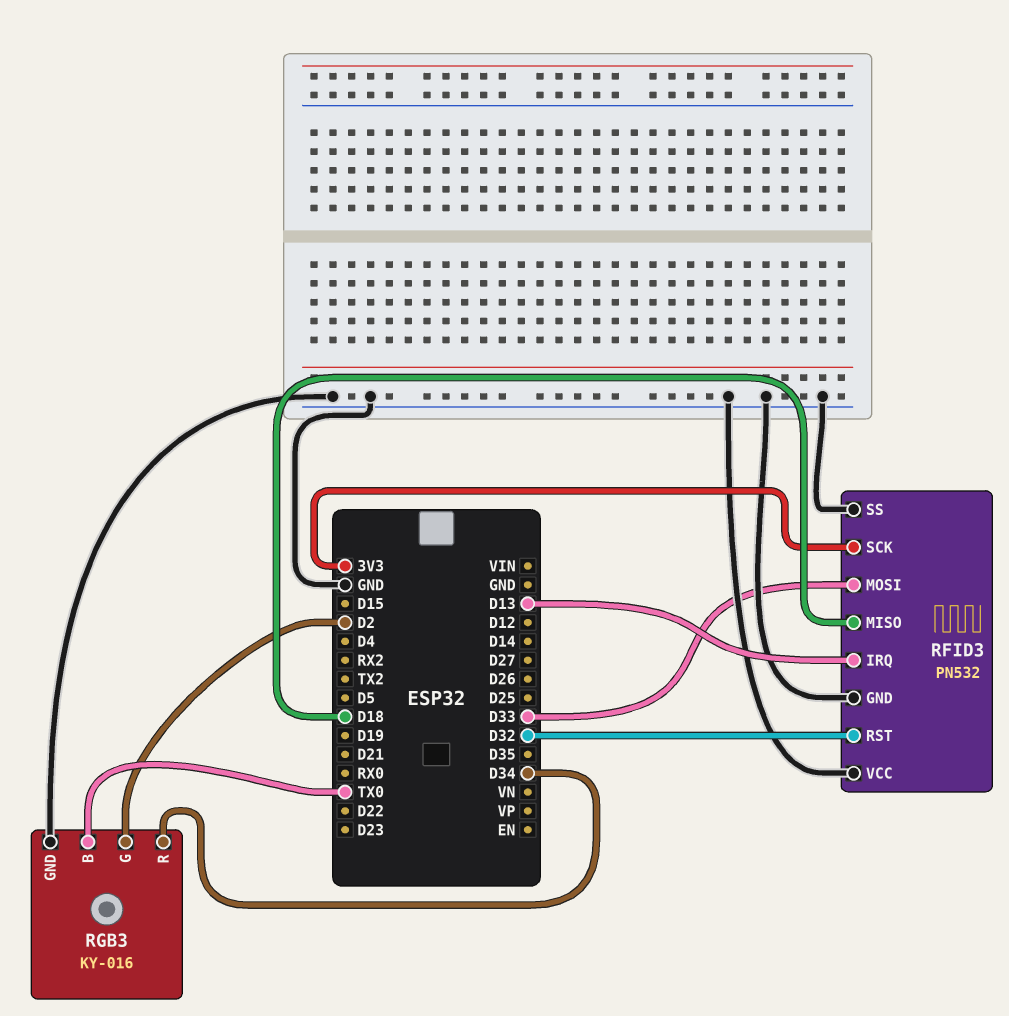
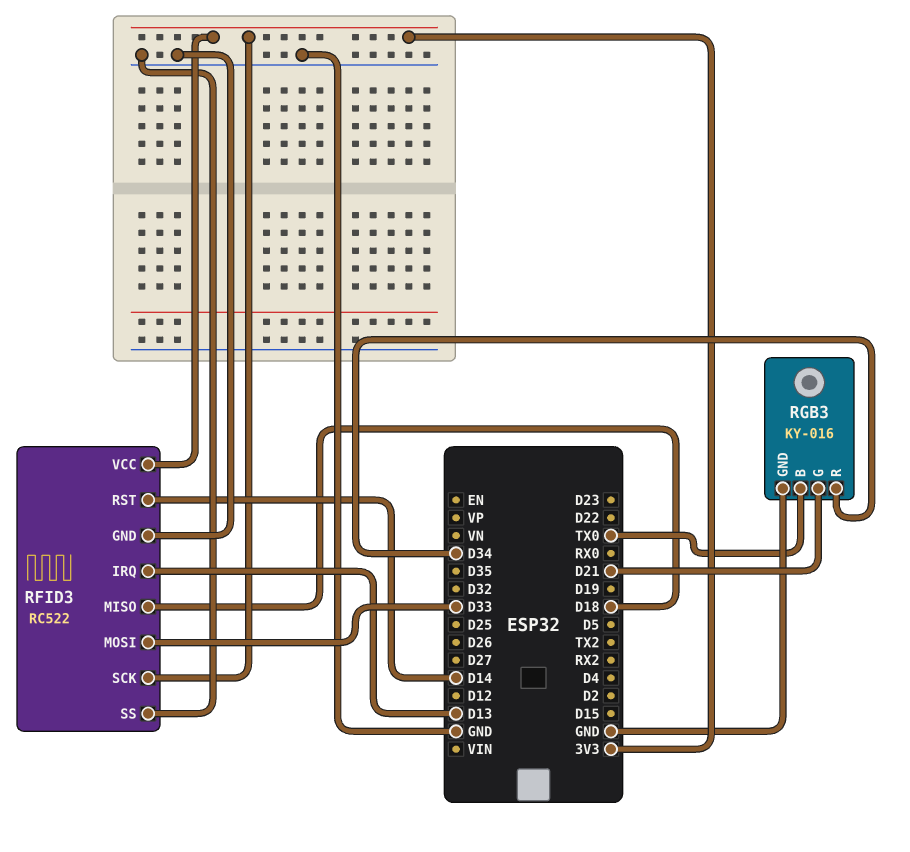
RFID3: PN532 -> RC522
RFID3 pin RST: D32 -> D14
RFID3 pin VCC: GND -> 3V3
RGB3 pin G: D2 -> D21

